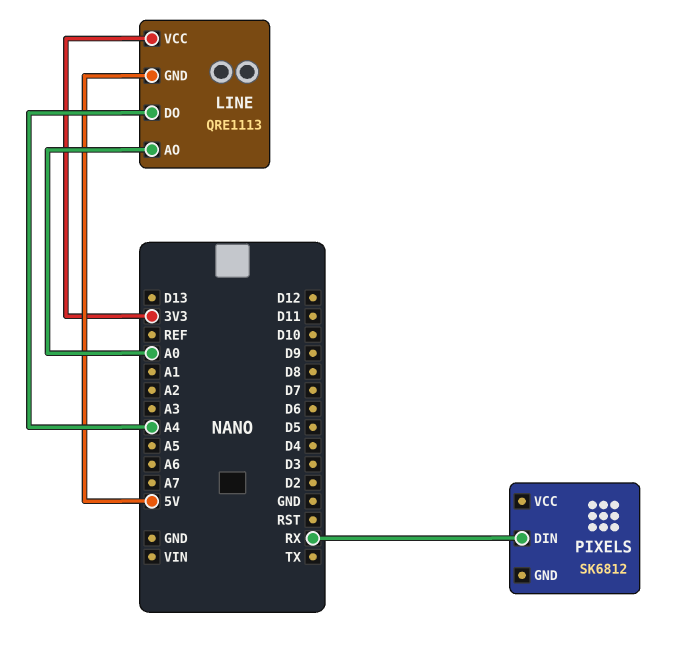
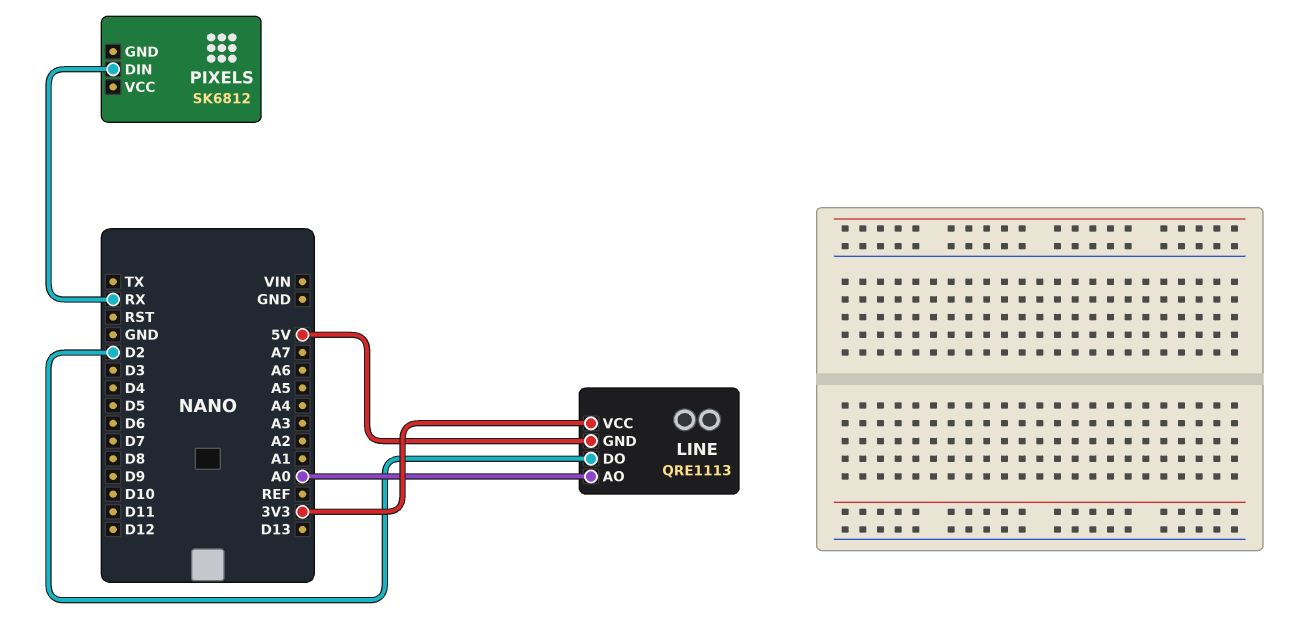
LINE pin DO: A4 -> D2

